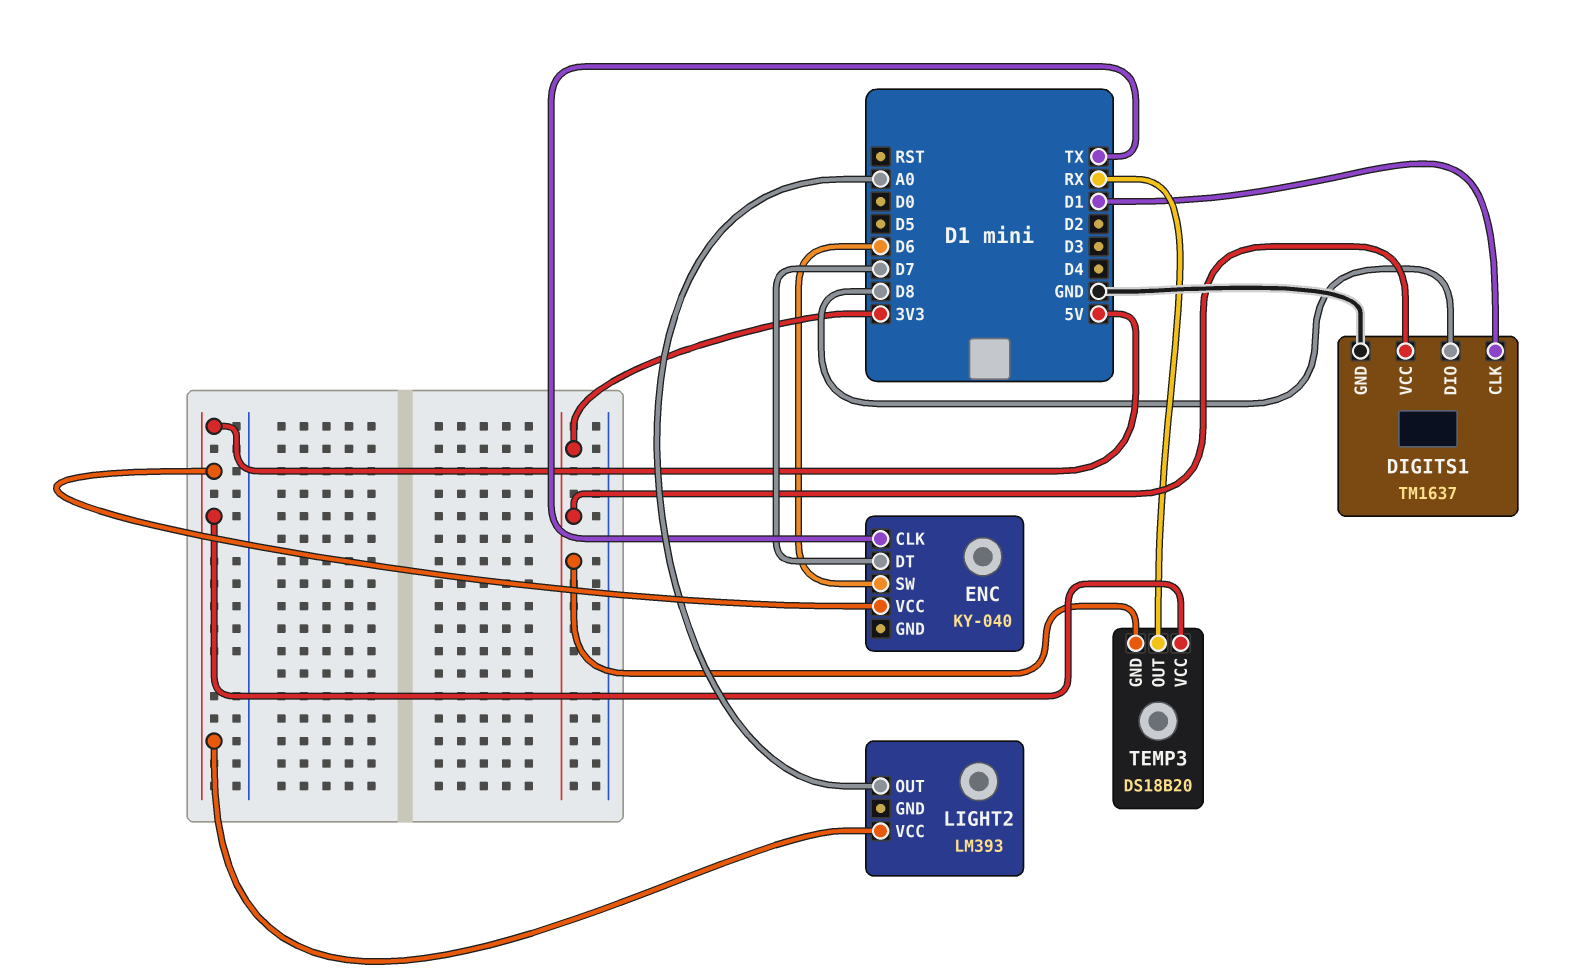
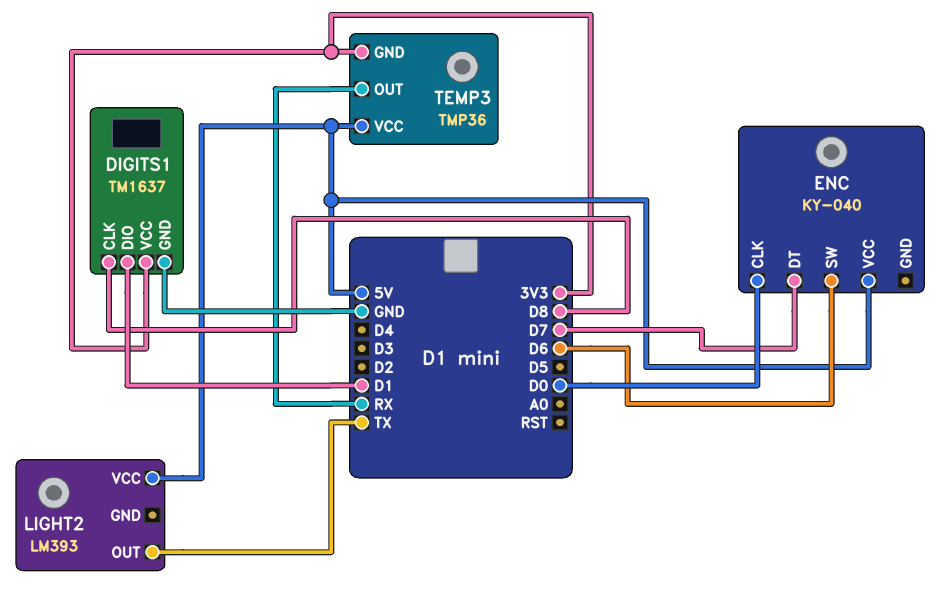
DIGITS1 pin CLK: D1 -> D8
DIGITS1 pin DIO: D8 -> D1
ENC pin CLK: TX -> D0
LIGHT2 pin OUT: A0 -> TX
TEMP3: DS18B20 -> TMP36

